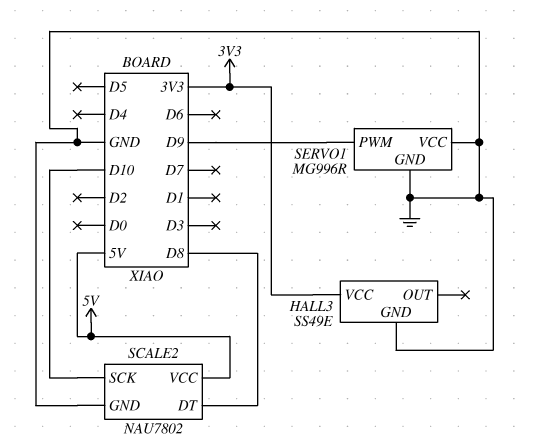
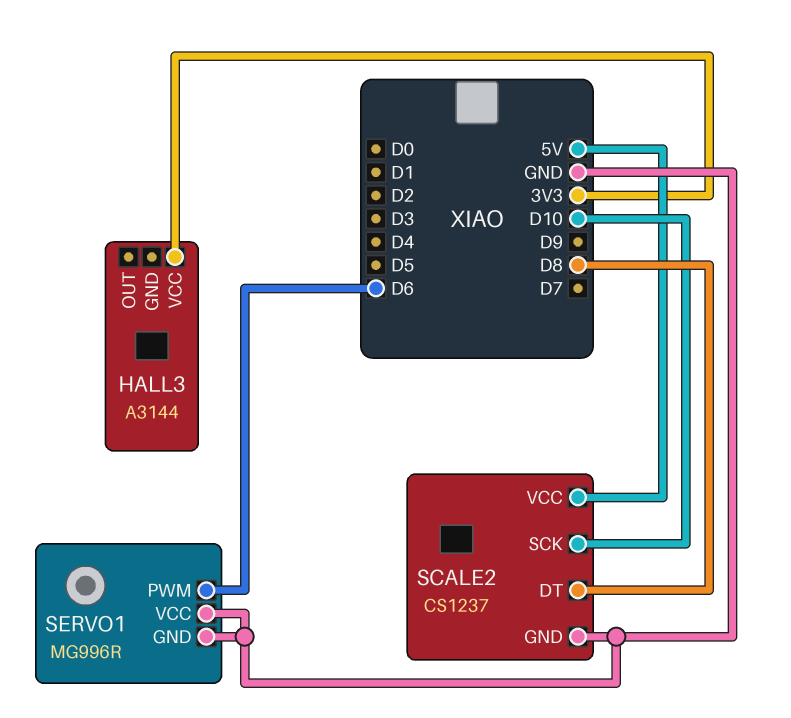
HALL3: SS49E -> A3144
HALL3 pin GND: GND -> none
SCALE2: NAU7802 -> CS1237
SERVO1 pin PWM: D9 -> D6

